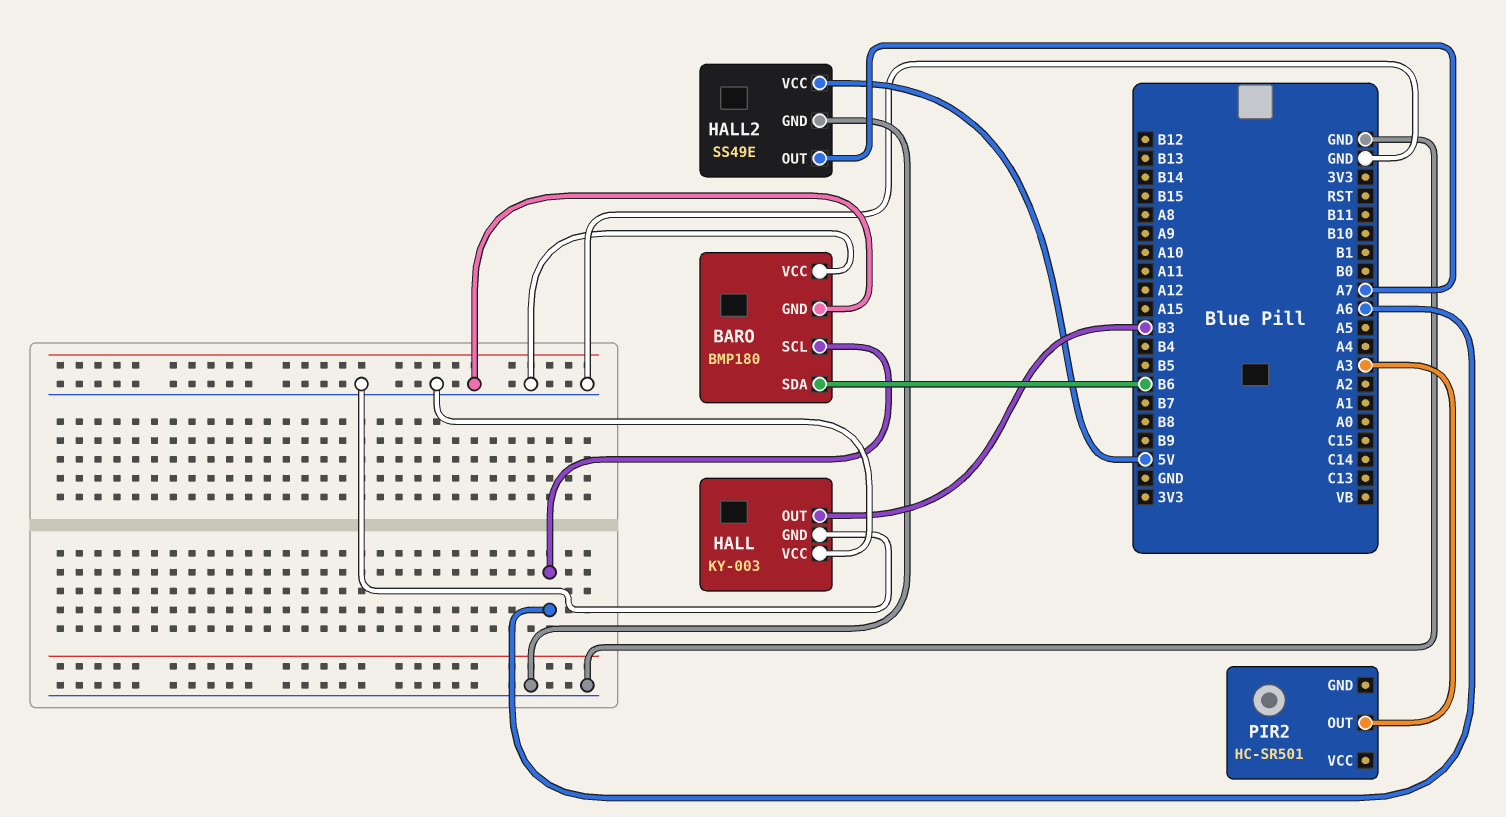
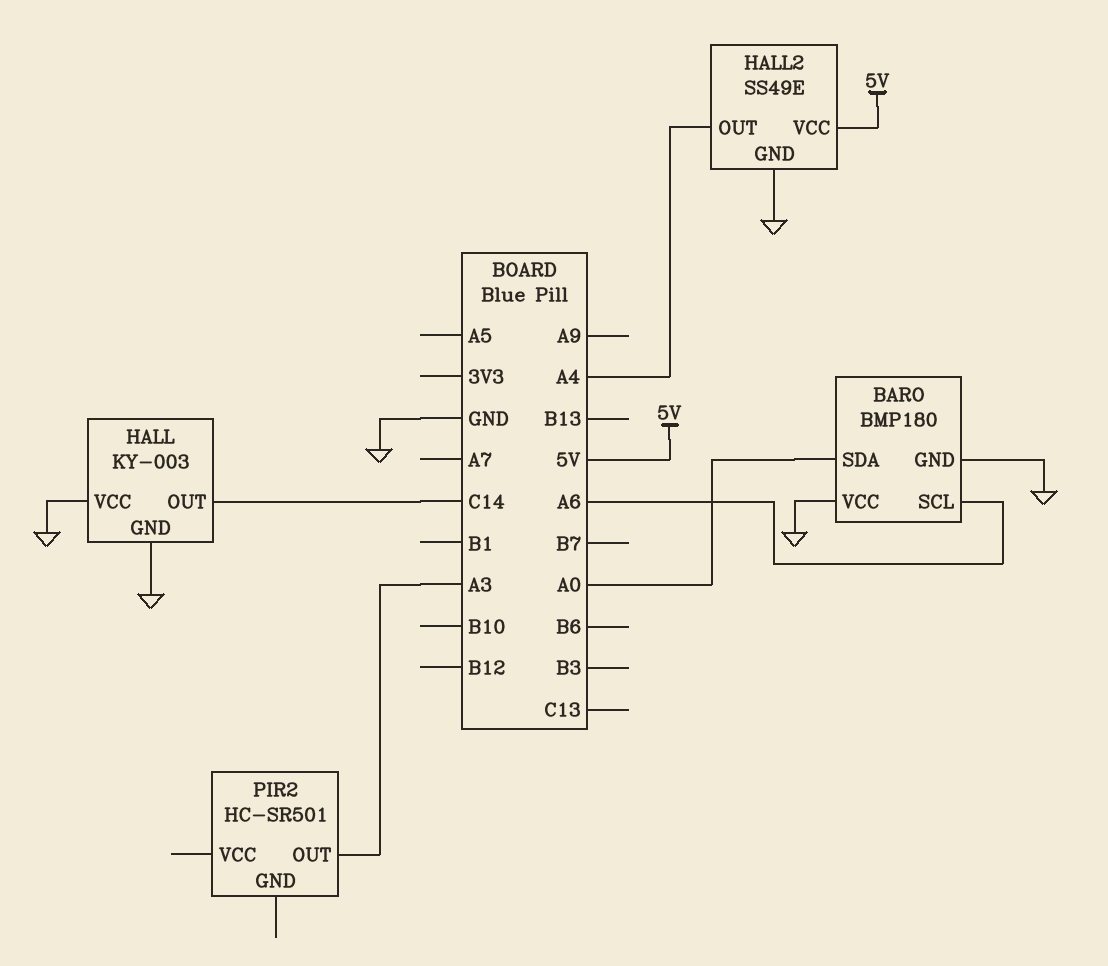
BARO pin SDA: B6 -> A0
HALL pin OUT: B3 -> C14
HALL2 pin OUT: A7 -> A4

